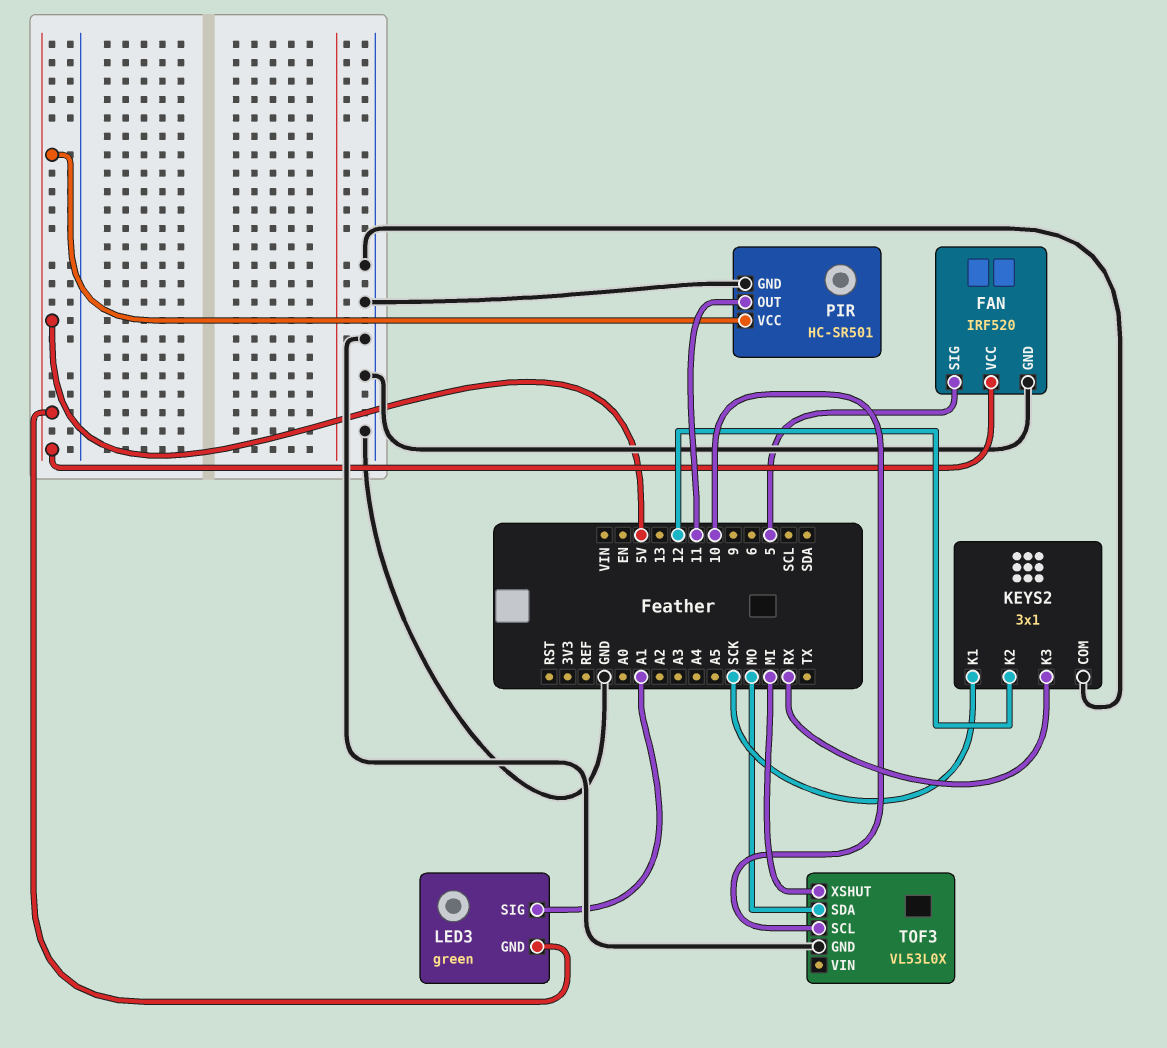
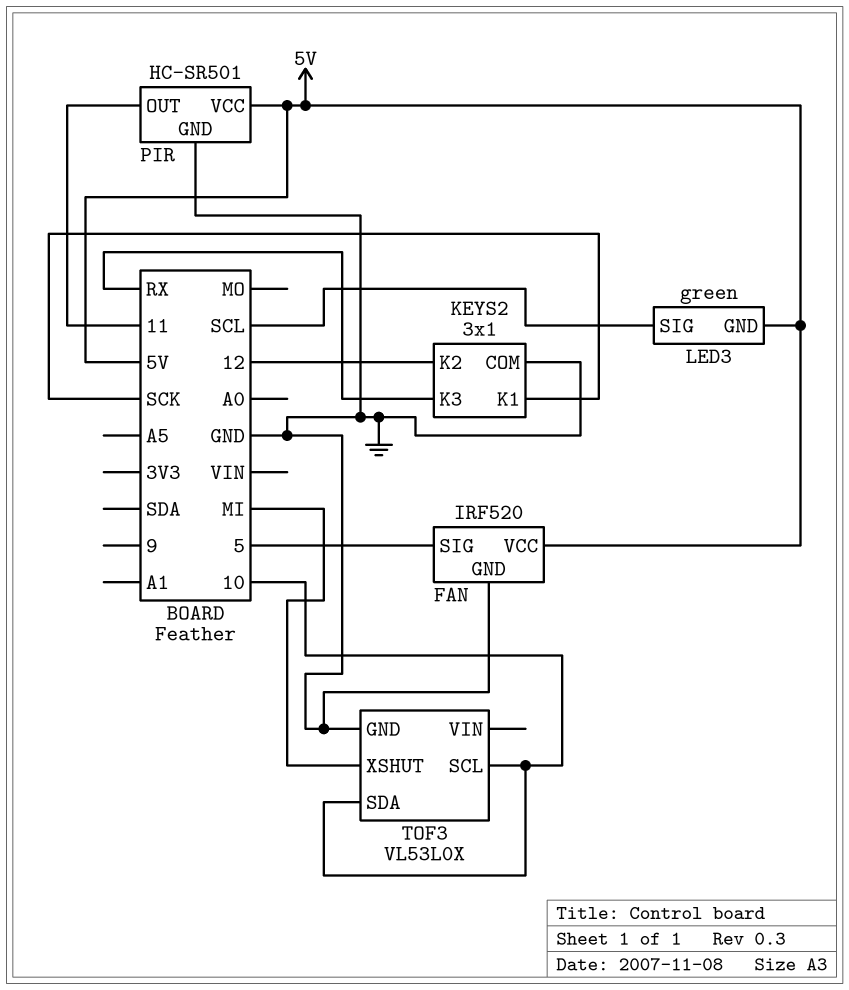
LED3 pin SIG: A1 -> SCL
TOF3 pin SDA: MO -> 10

